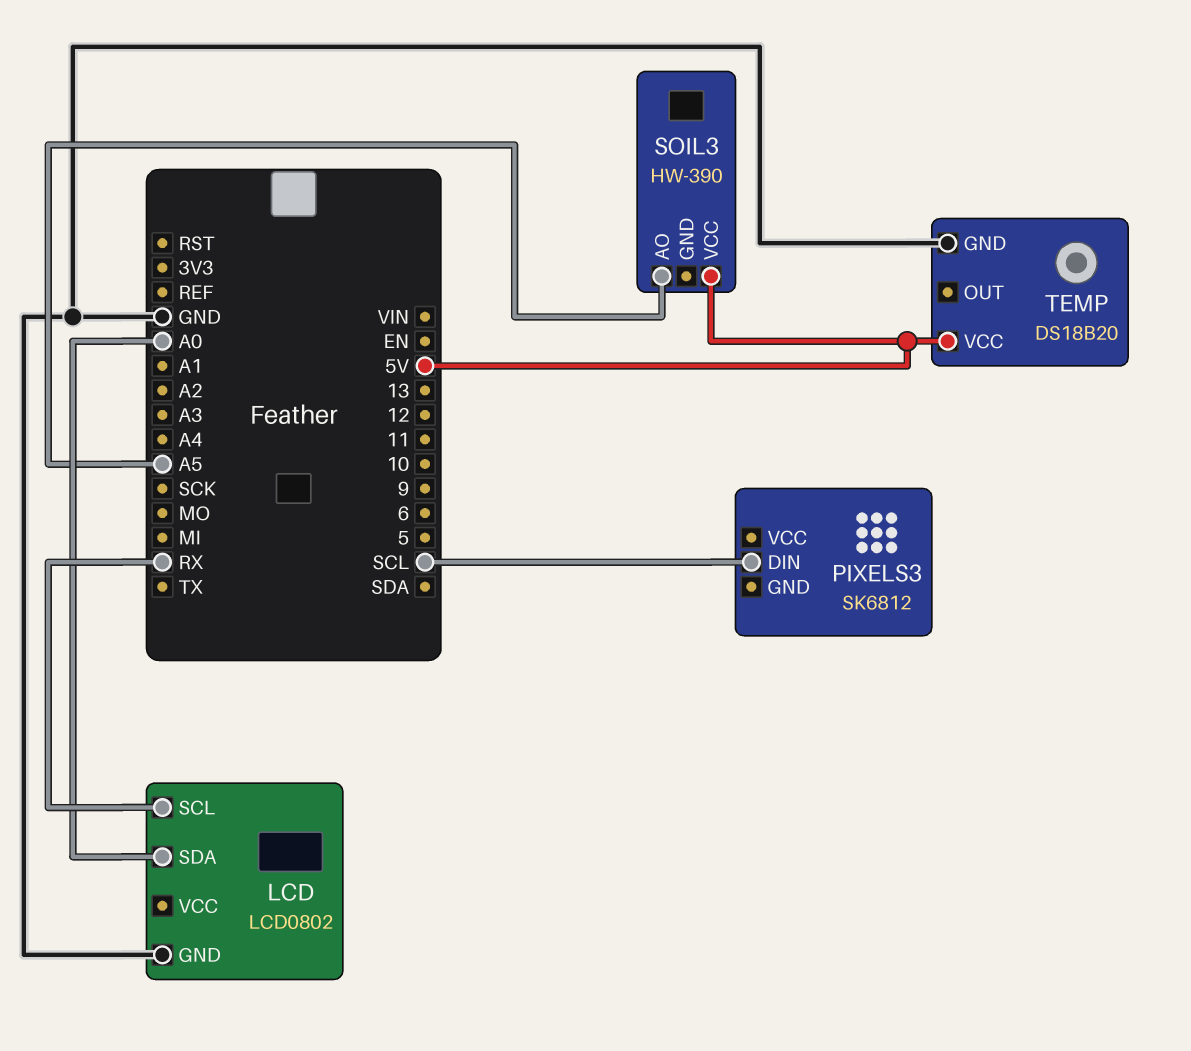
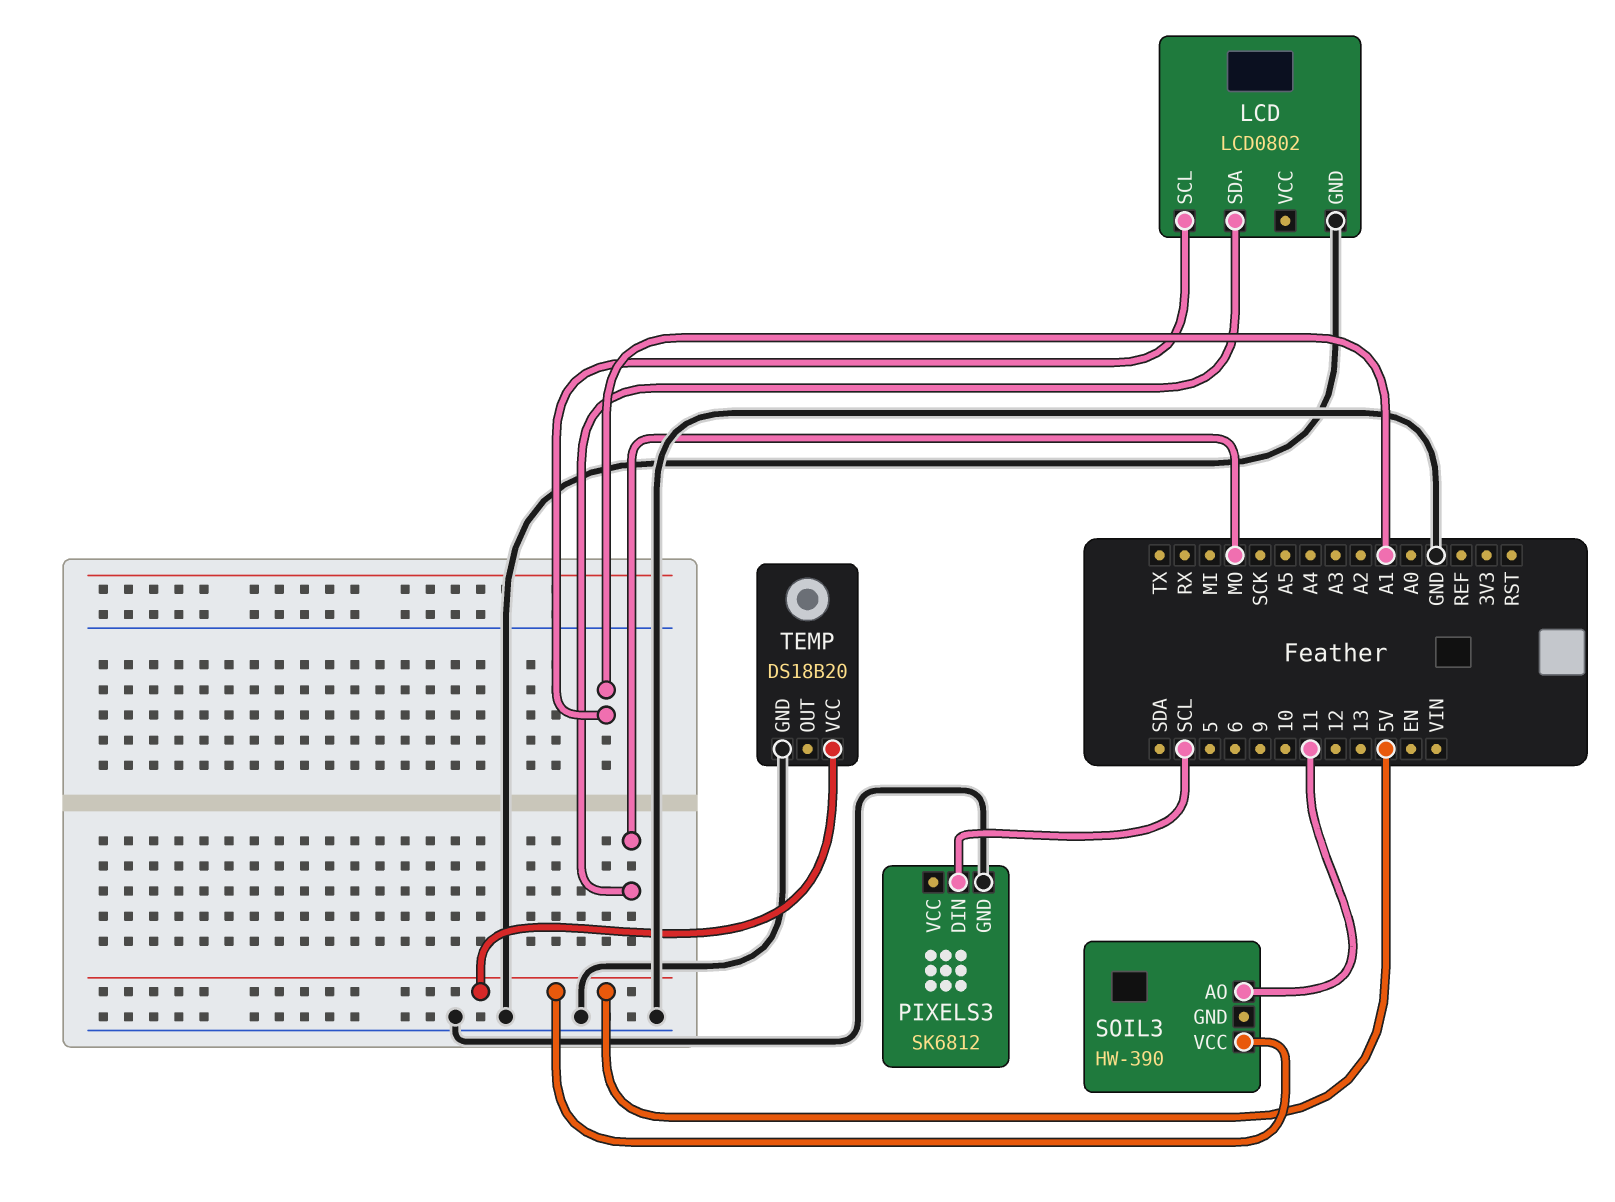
LCD pin SCL: RX -> A1
LCD pin SDA: A0 -> MO
PIXELS3 pin GND: none -> GND
SOIL3 pin AO: A5 -> 11

